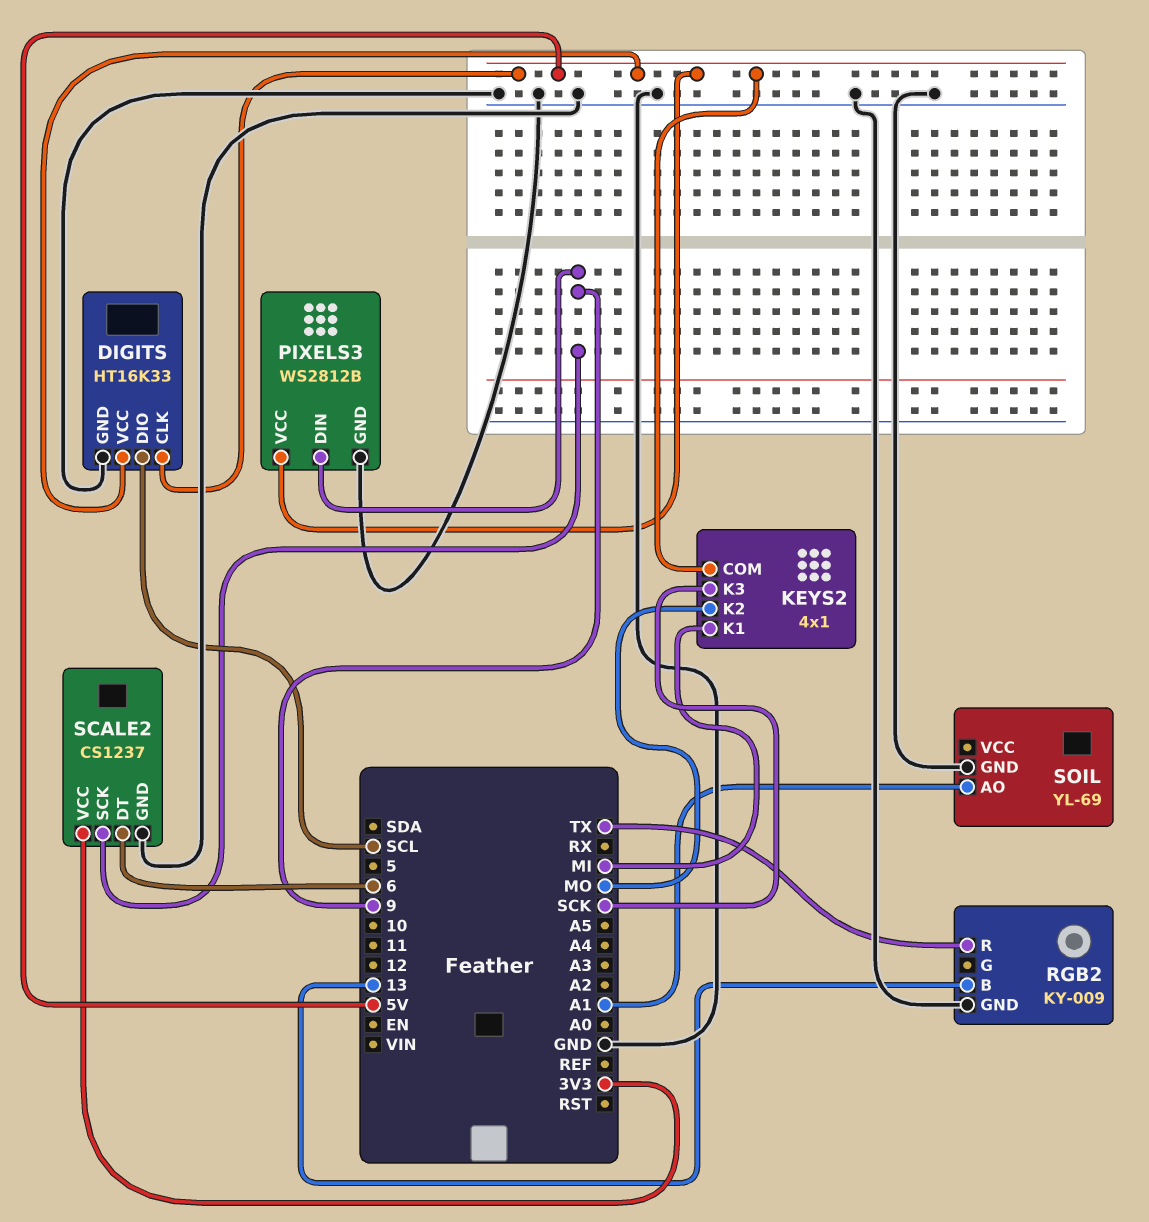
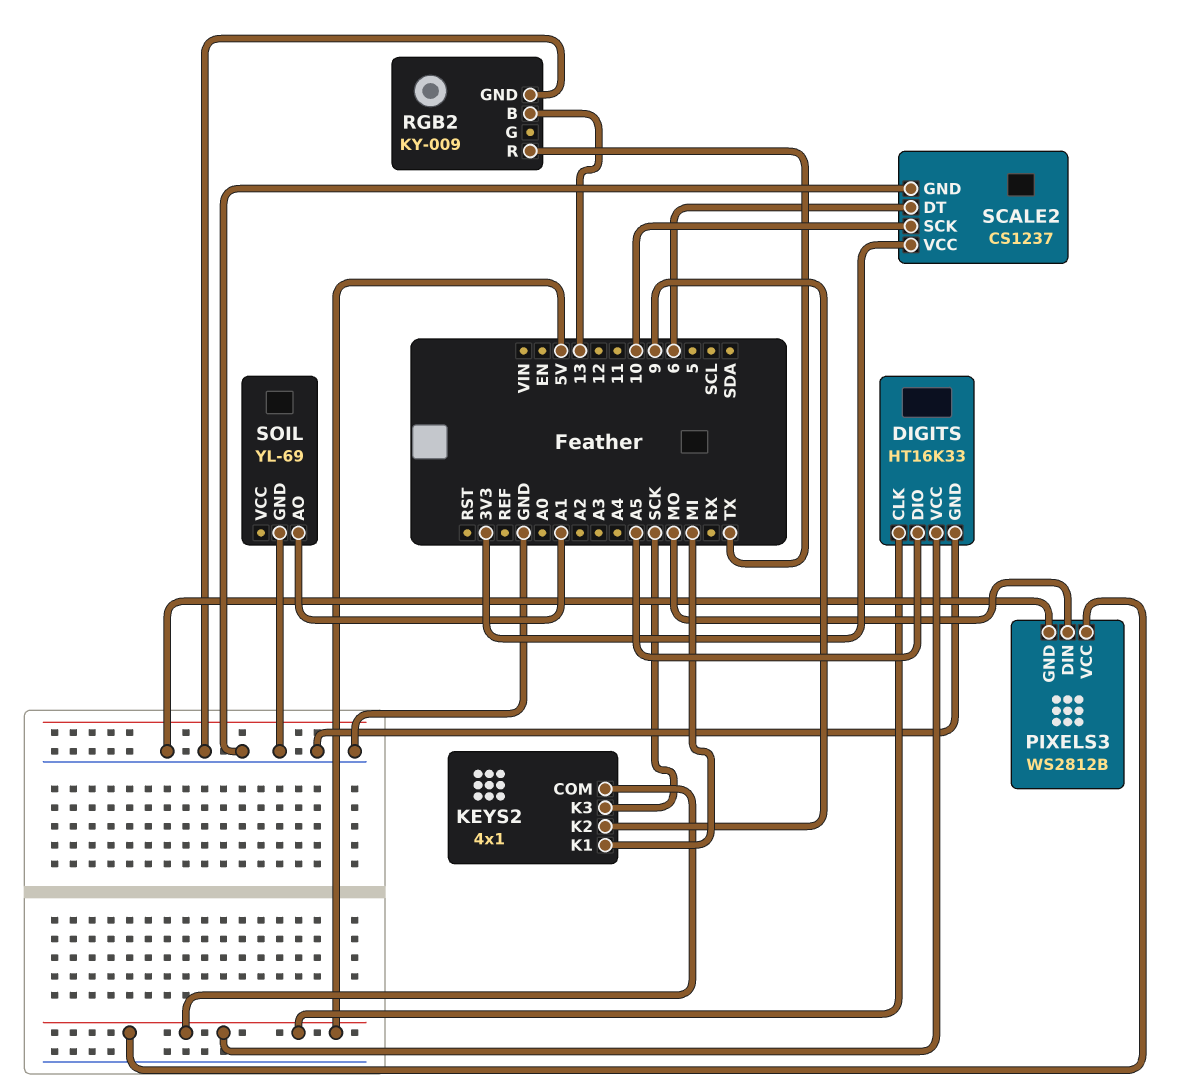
DIGITS pin DIO: SCL -> A5
KEYS2 pin K2: MO -> 9
PIXELS3 pin DIN: 9 -> MO
SCALE2 pin SCK: 9 -> 10

